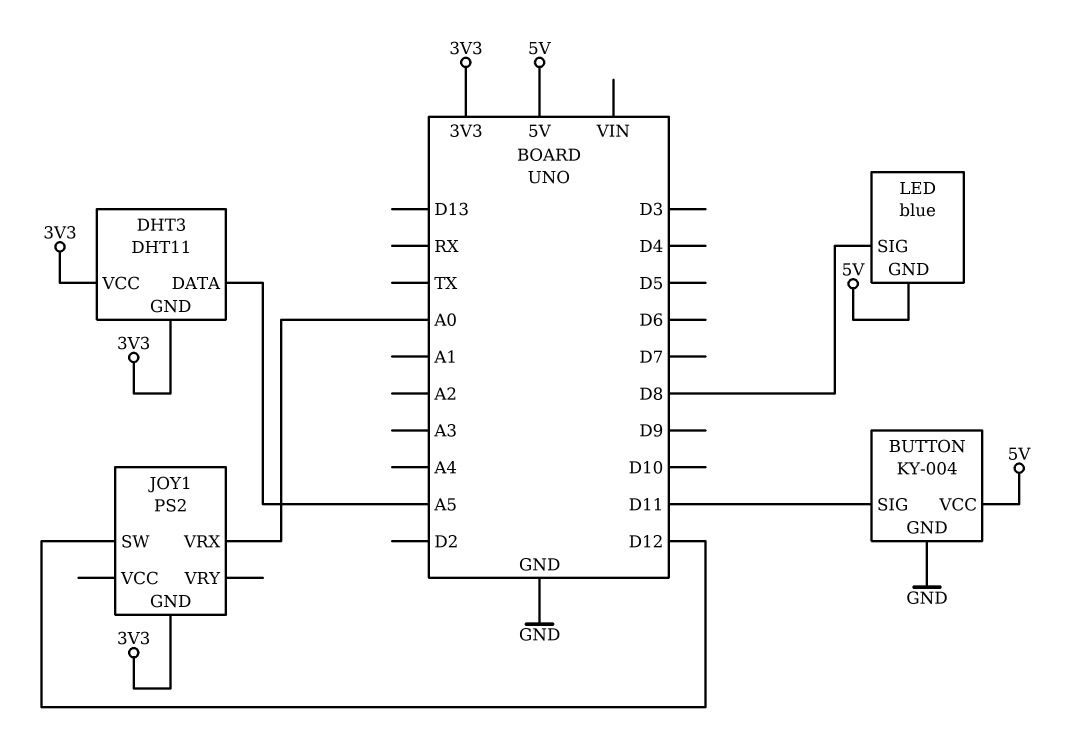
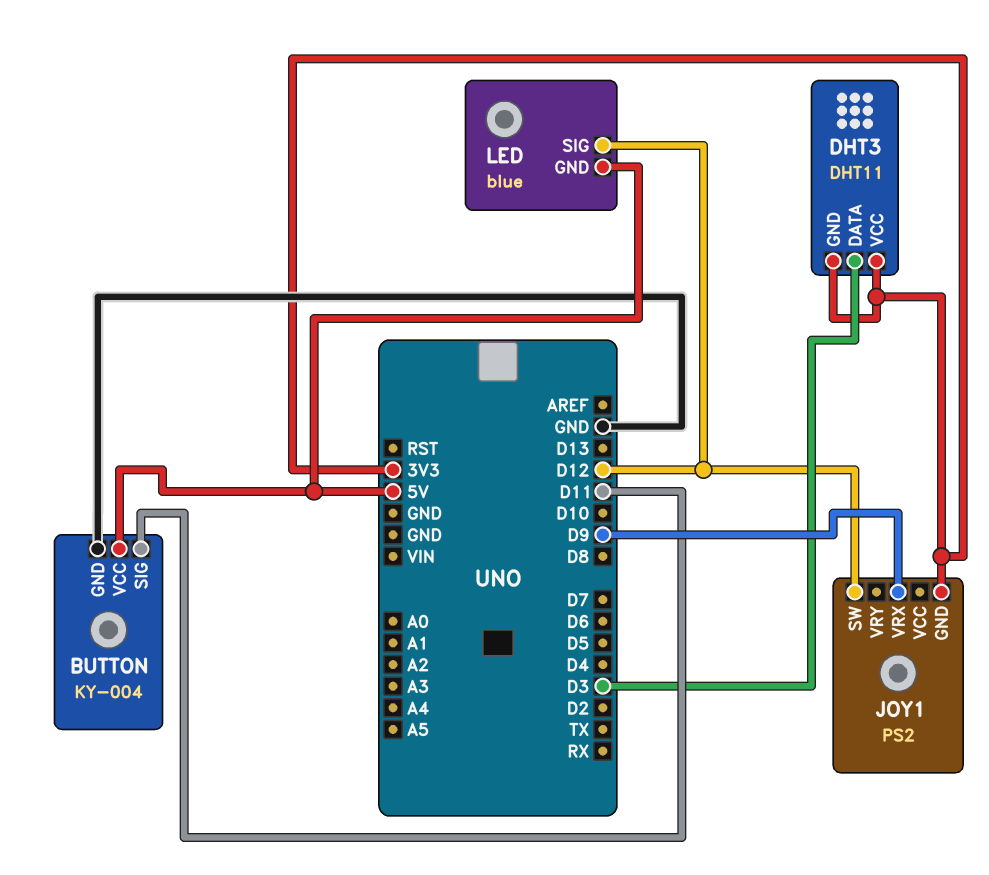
DHT3 pin DATA: A5 -> D3
JOY1 pin VRX: A0 -> D9
LED pin SIG: D8 -> D12

